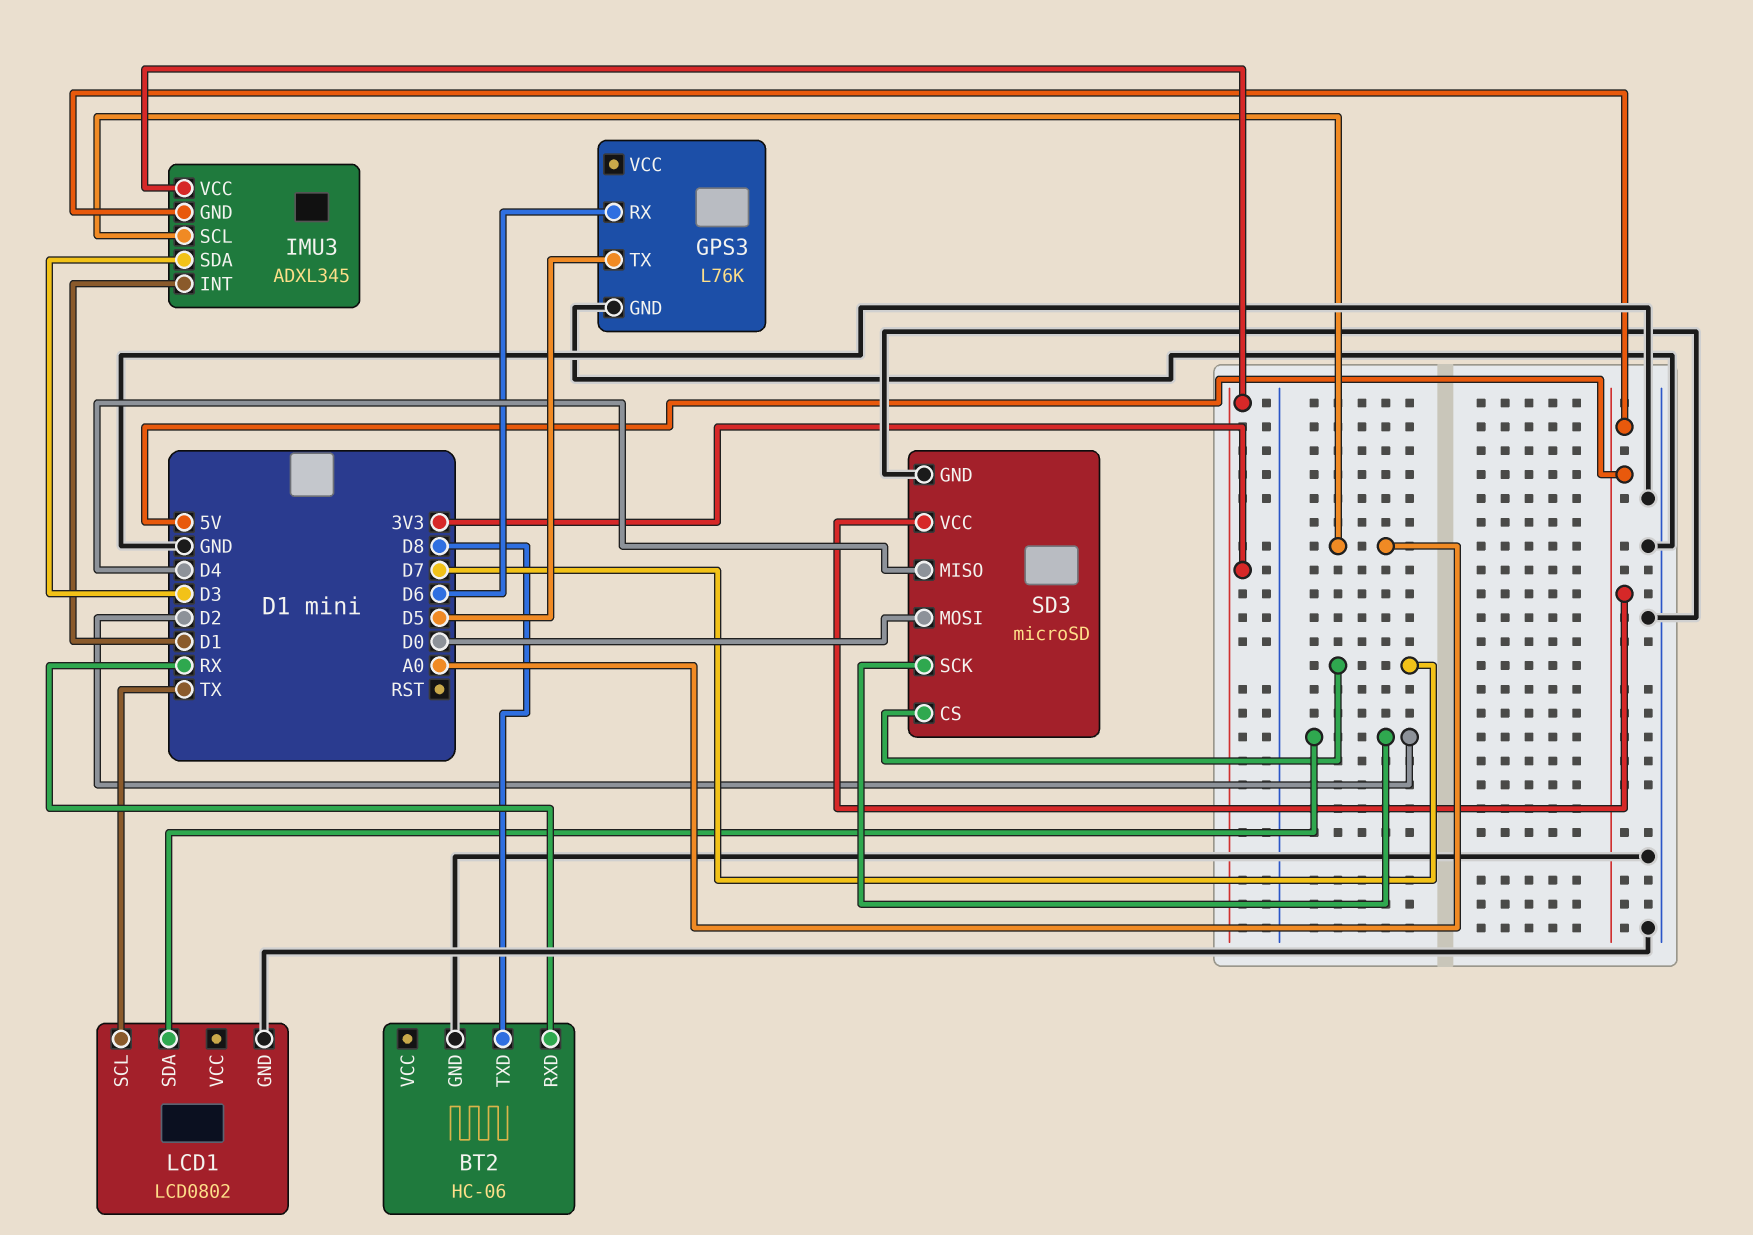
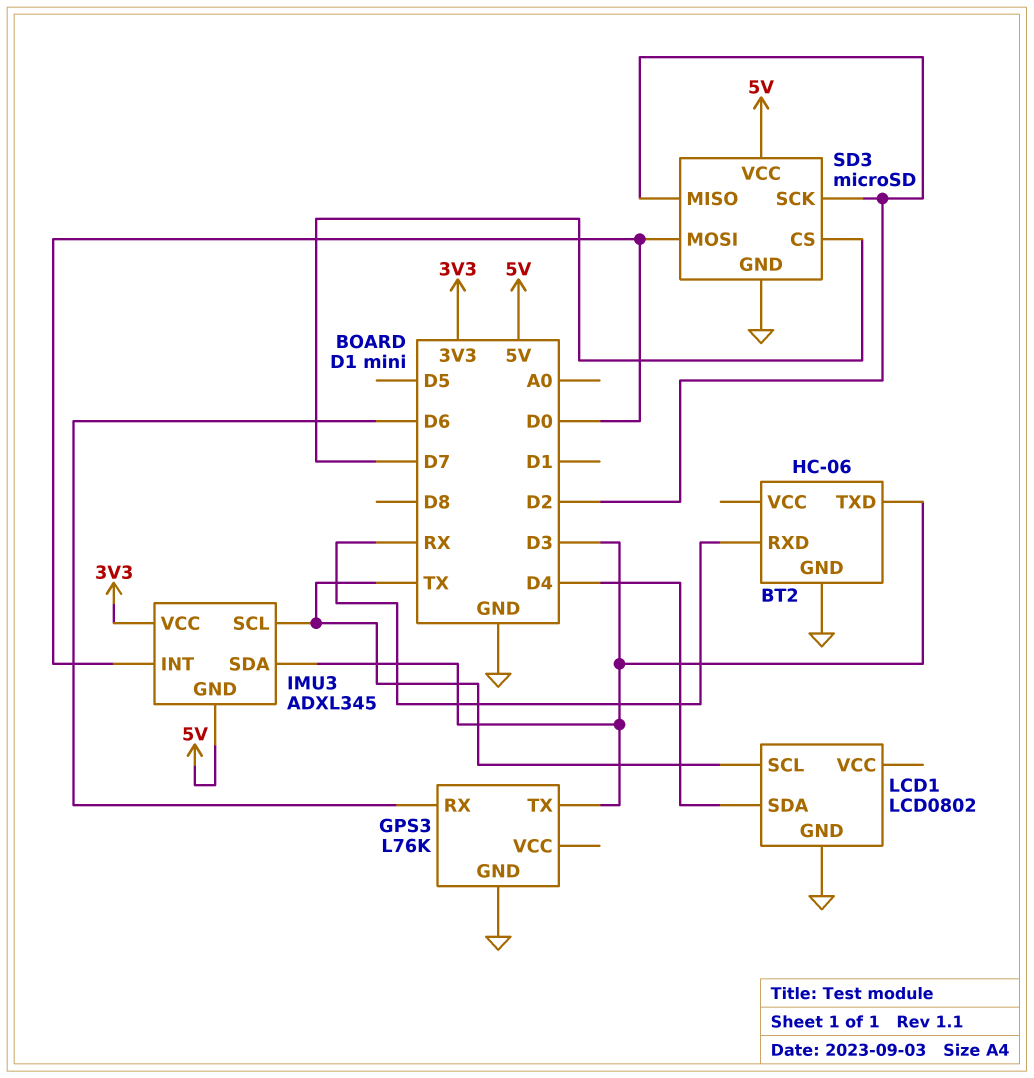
BT2 pin TXD: D8 -> D3
GPS3 pin TX: D5 -> D3
IMU3 pin INT: D1 -> D0
IMU3 pin SCL: A0 -> TX
LCD1 pin SDA: D2 -> D4
SD3 pin MISO: D4 -> D2

